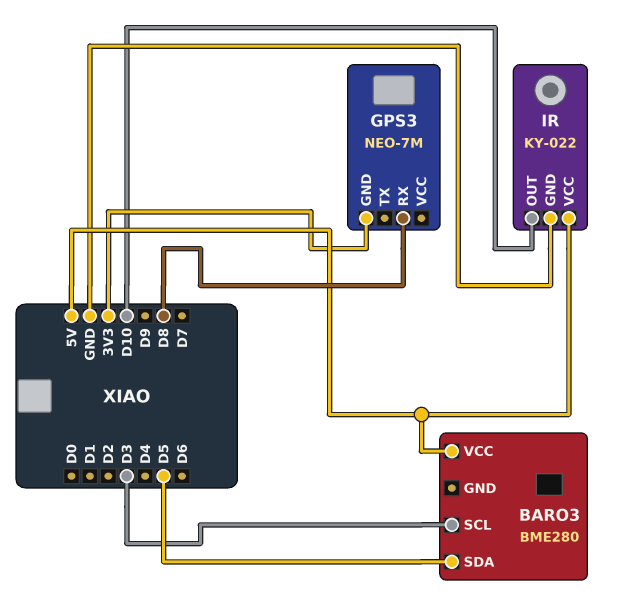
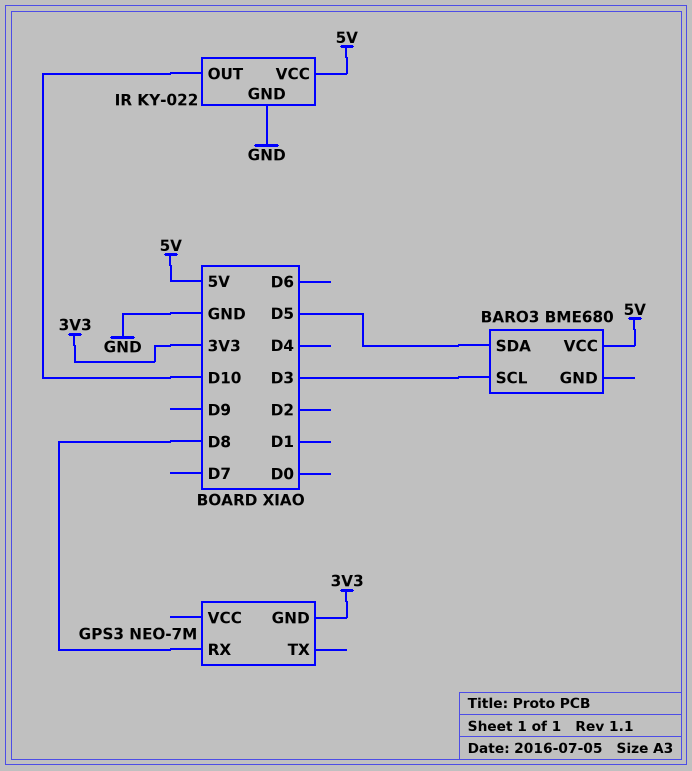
BARO3: BME280 -> BME680

